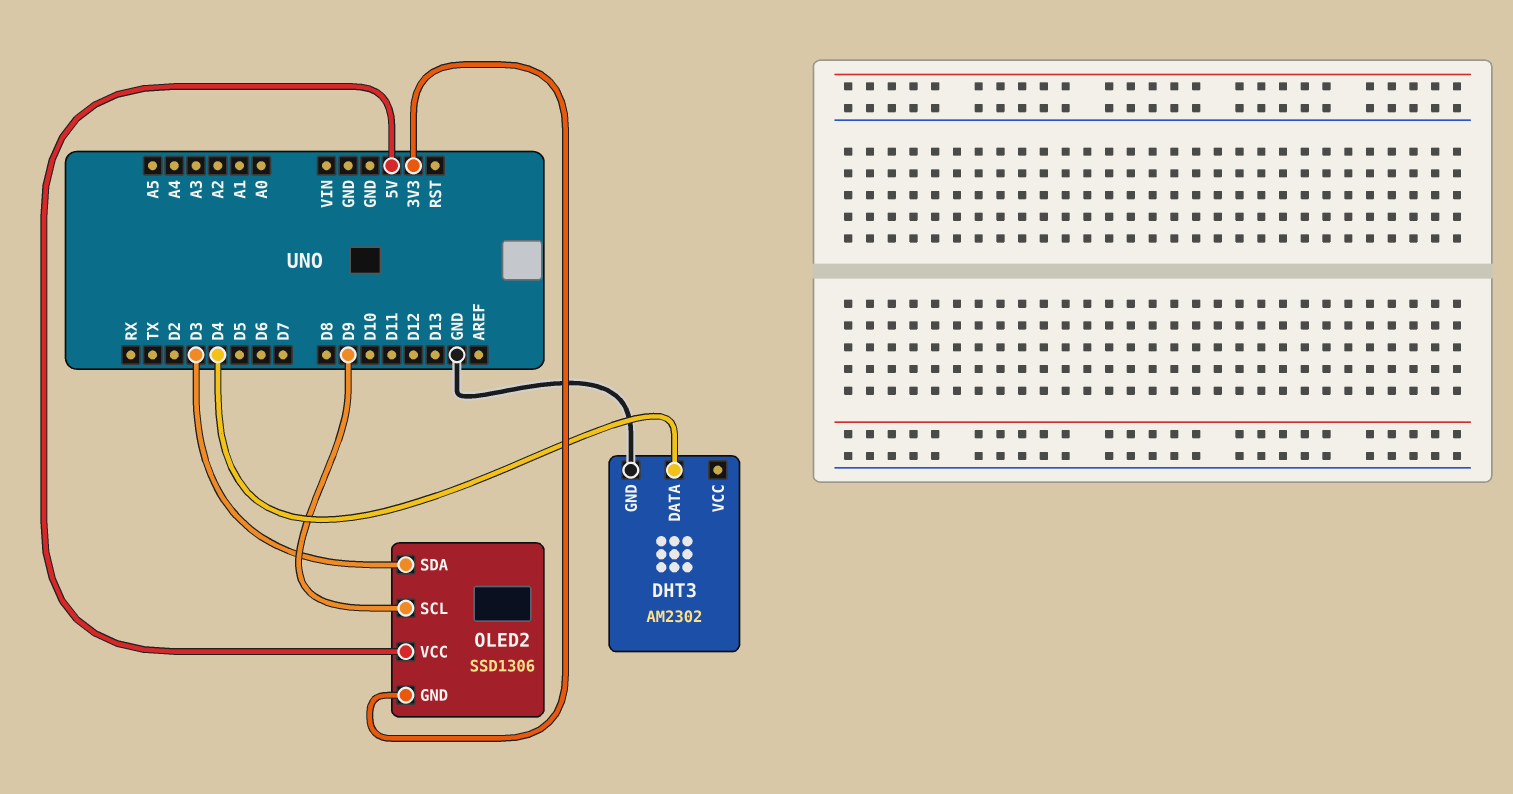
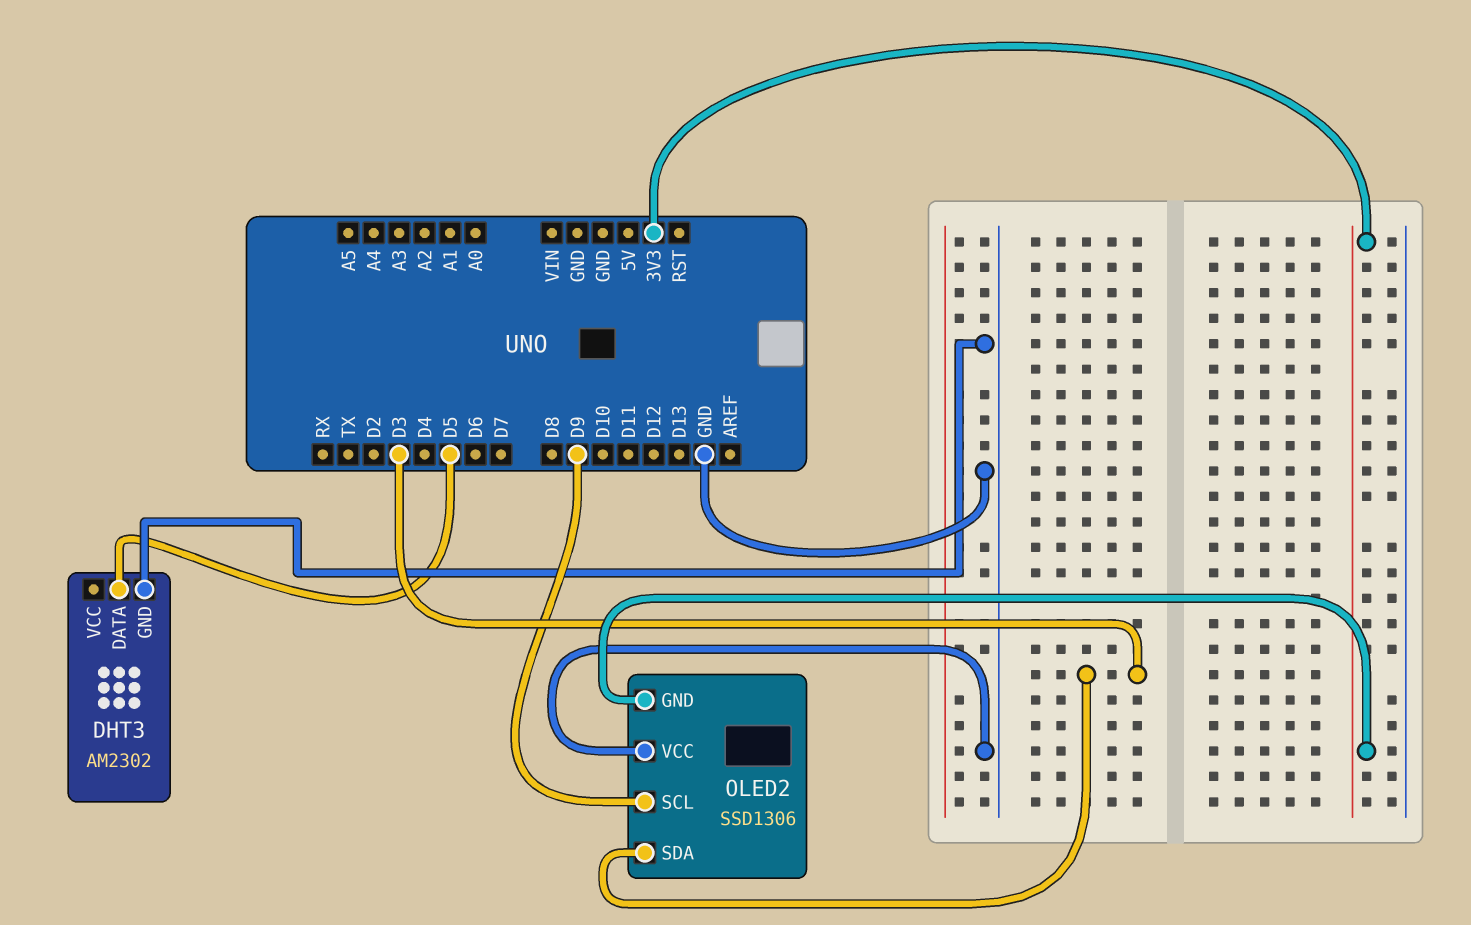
DHT3 pin DATA: D4 -> D5
OLED2 pin VCC: 5V -> GND

